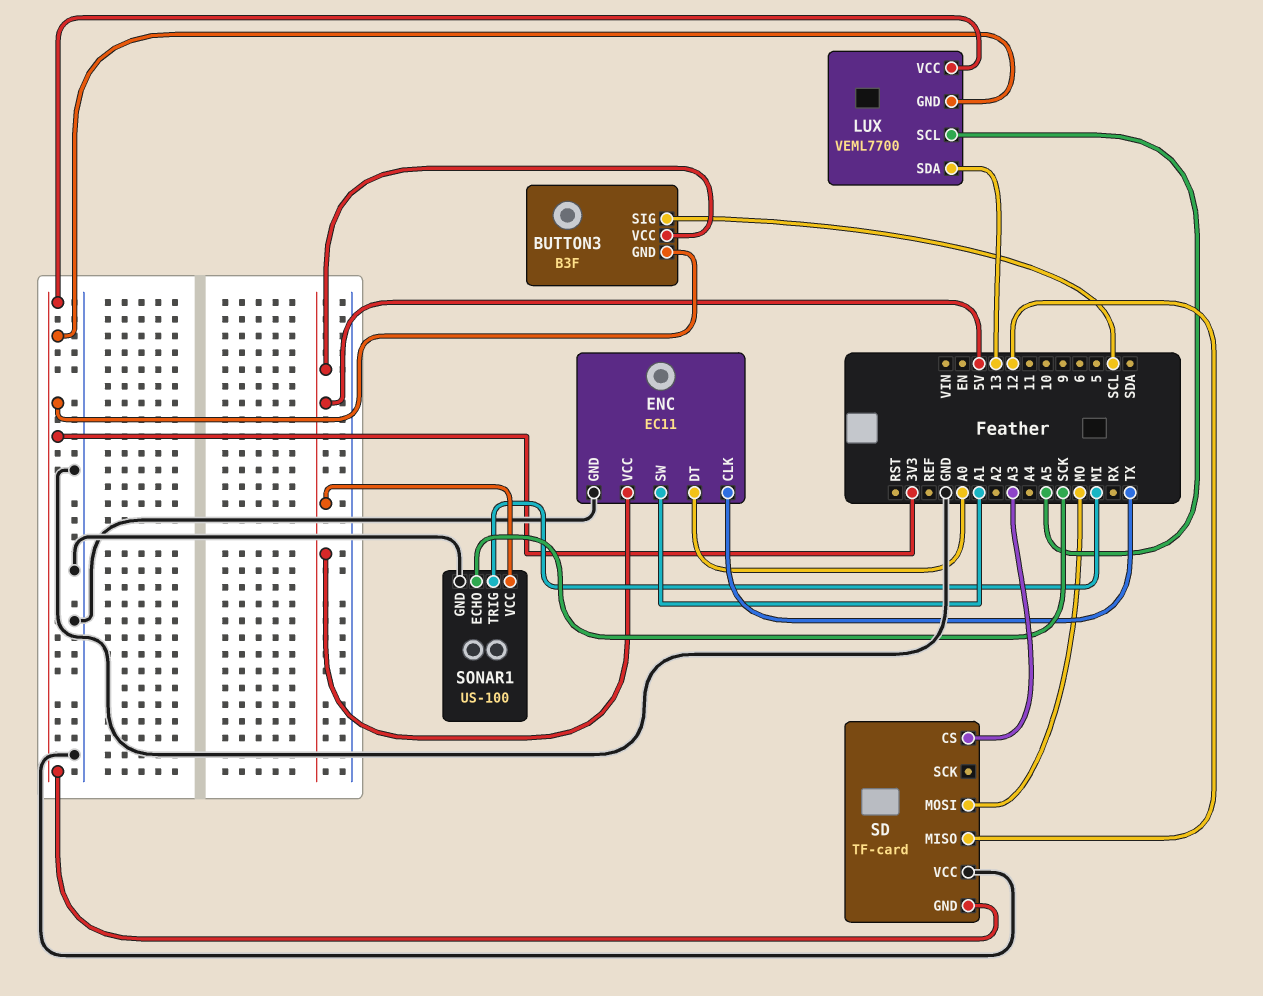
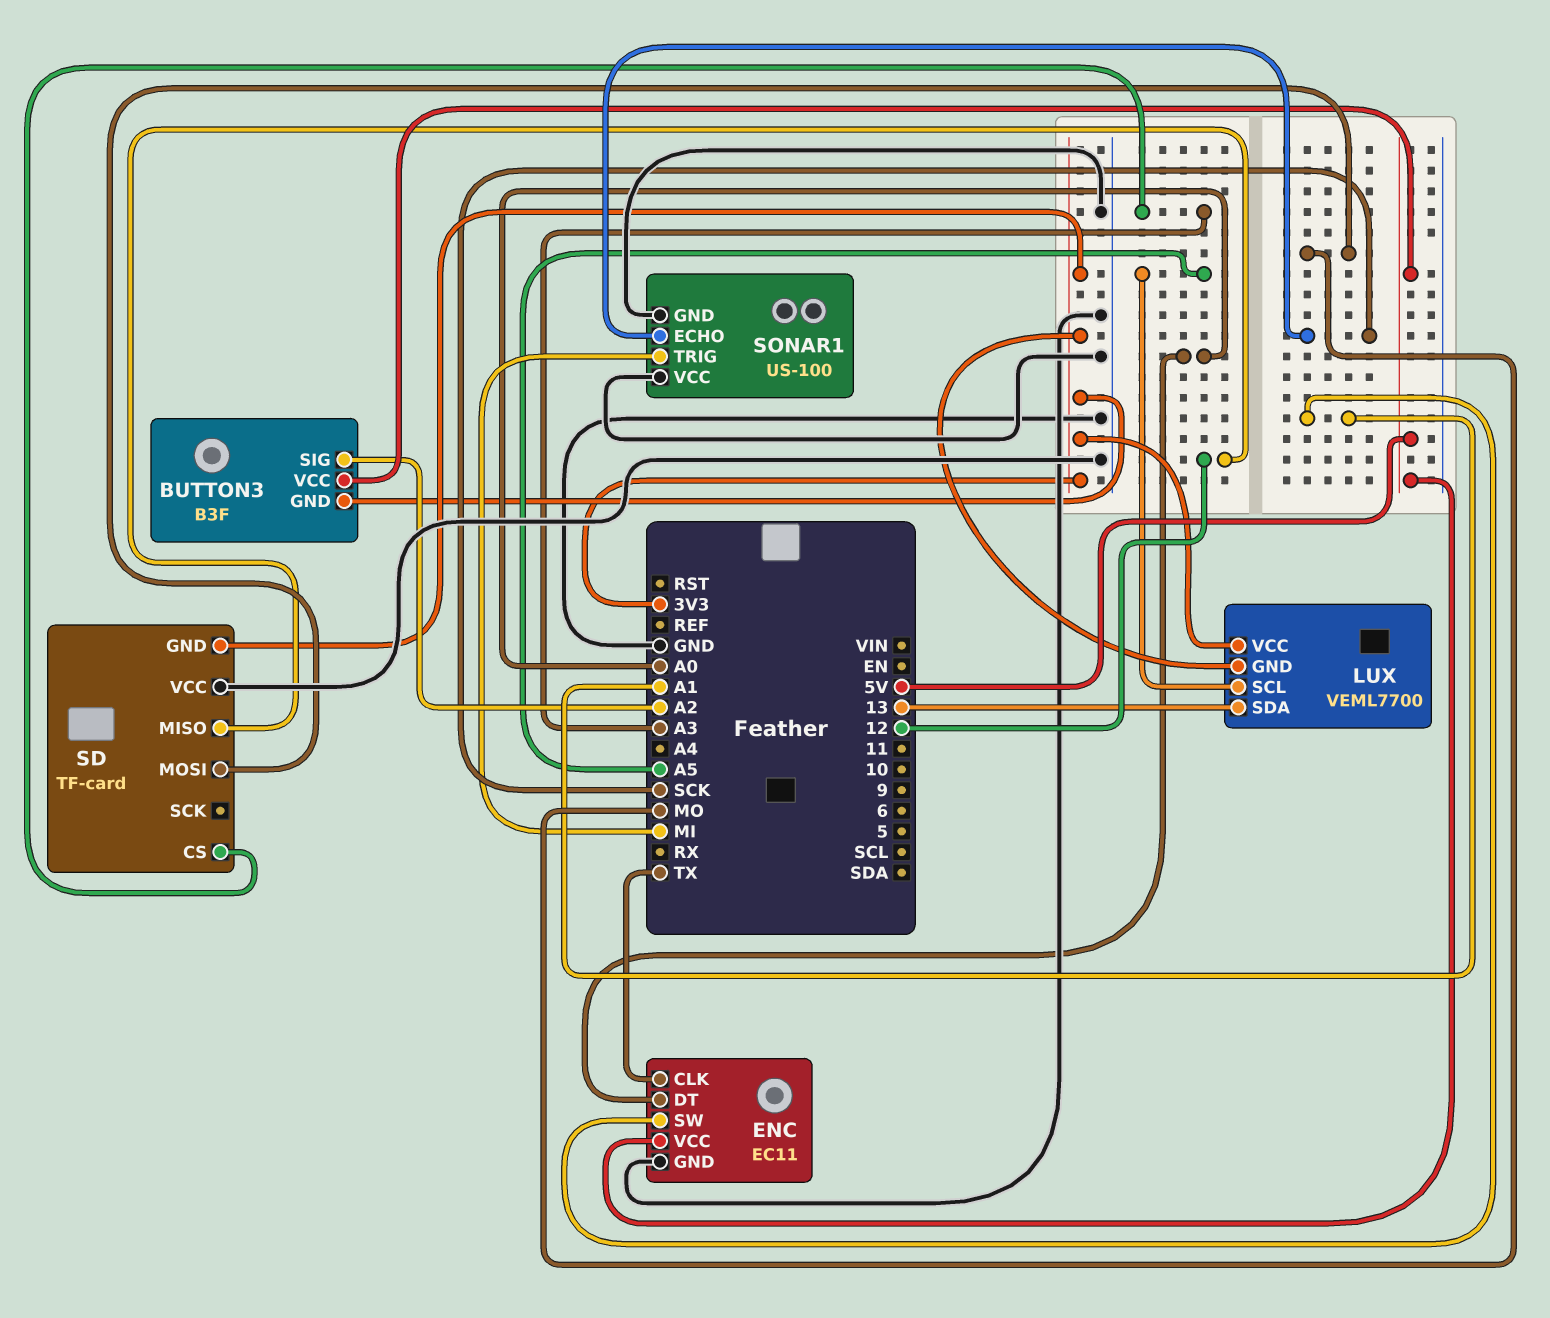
BUTTON3 pin SIG: SCL -> A2
SONAR1 pin VCC: 5V -> GND

